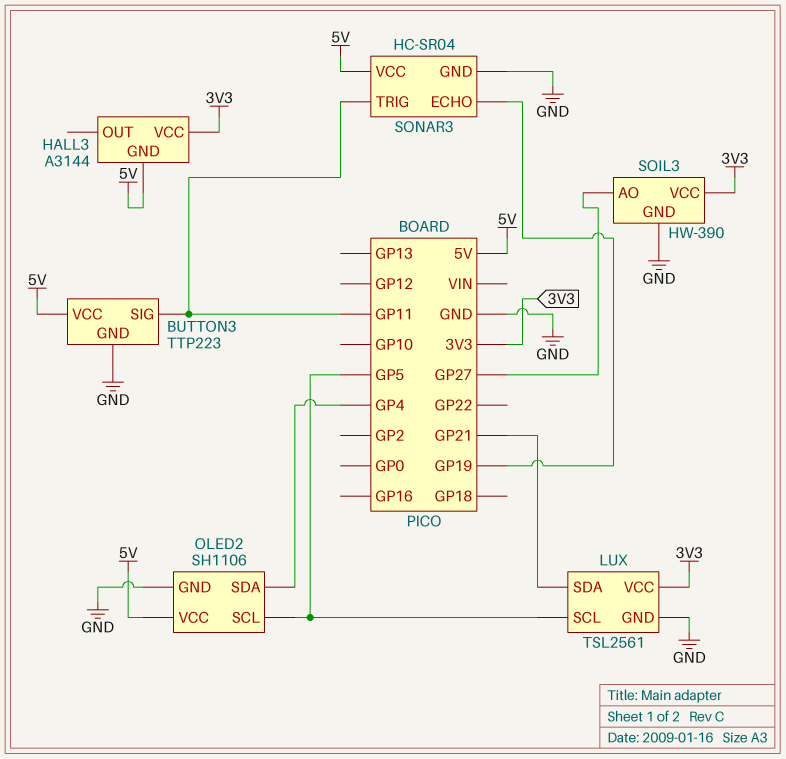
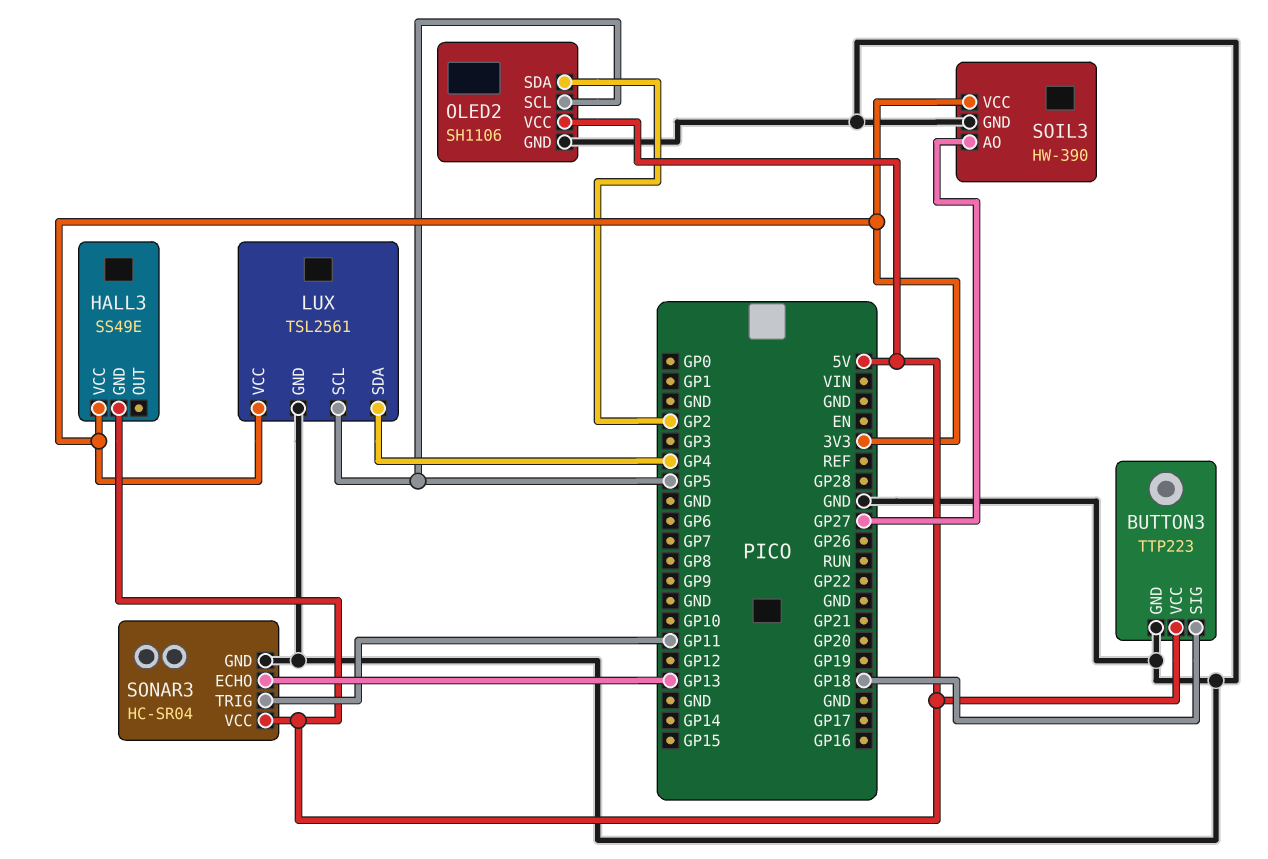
BUTTON3 pin SIG: GP11 -> GP18
HALL3: A3144 -> SS49E
LUX pin SDA: GP21 -> GP4
OLED2 pin SDA: GP4 -> GP2
SONAR3 pin ECHO: GP19 -> GP13

